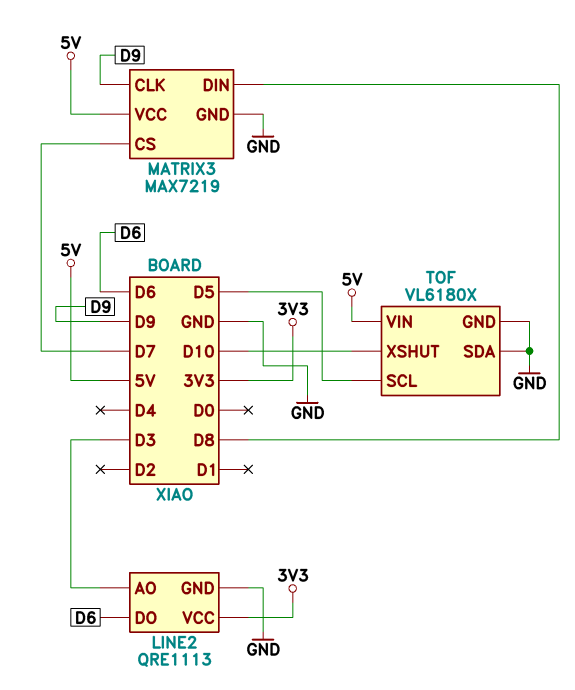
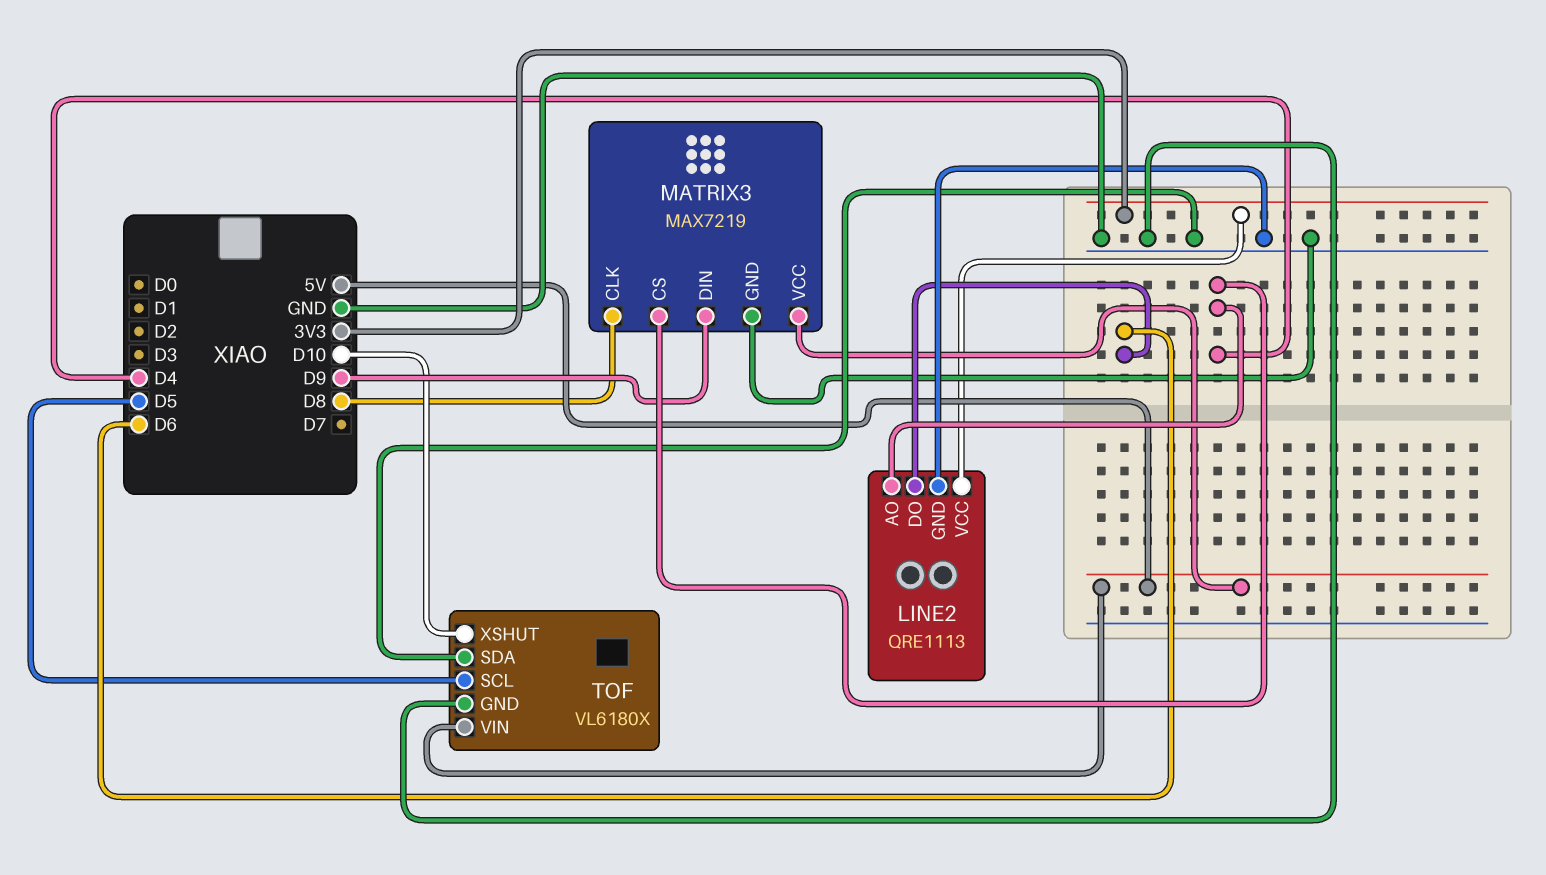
LINE2 pin AO: D3 -> D4
MATRIX3 pin CLK: D9 -> D8
MATRIX3 pin CS: D7 -> D4
MATRIX3 pin DIN: D8 -> D9

